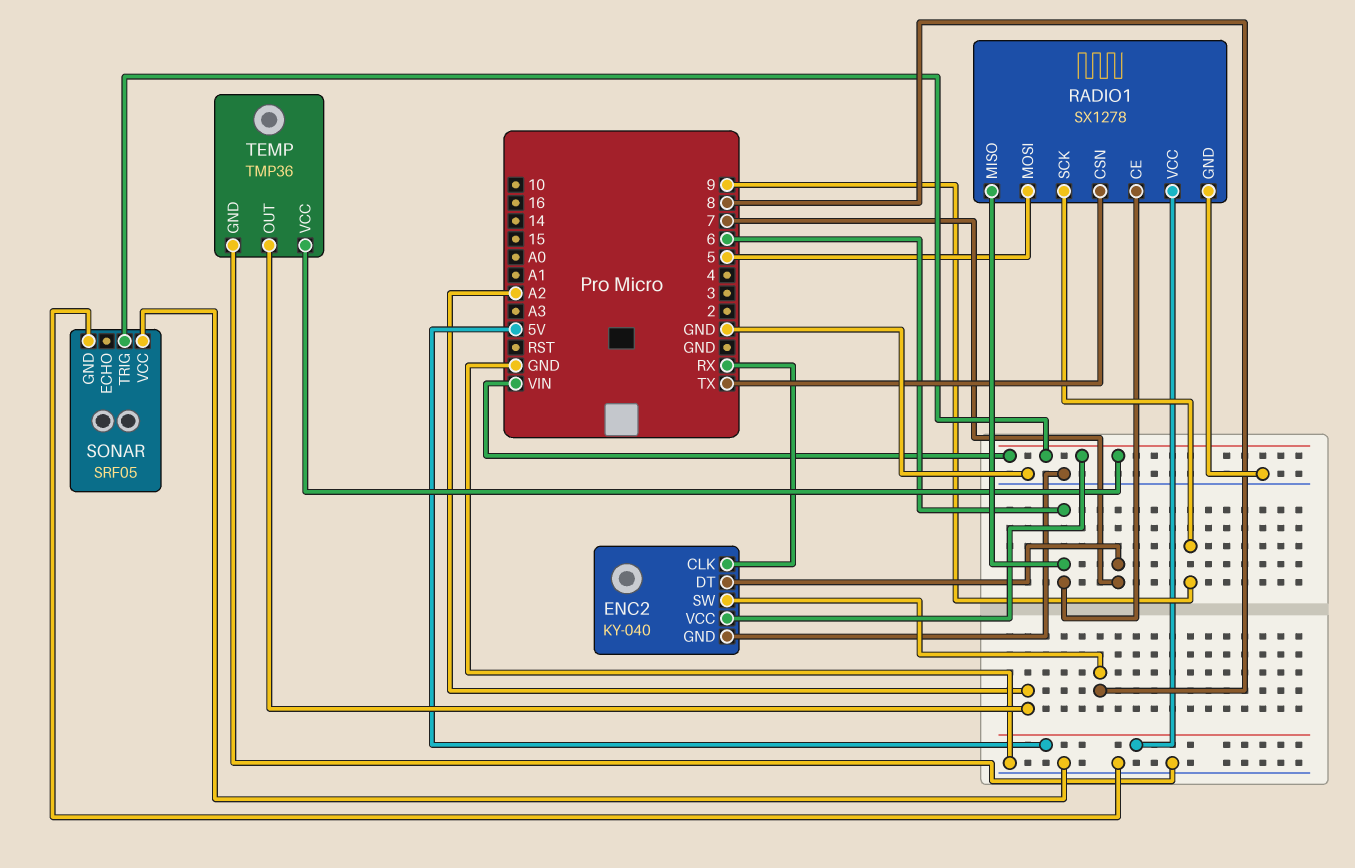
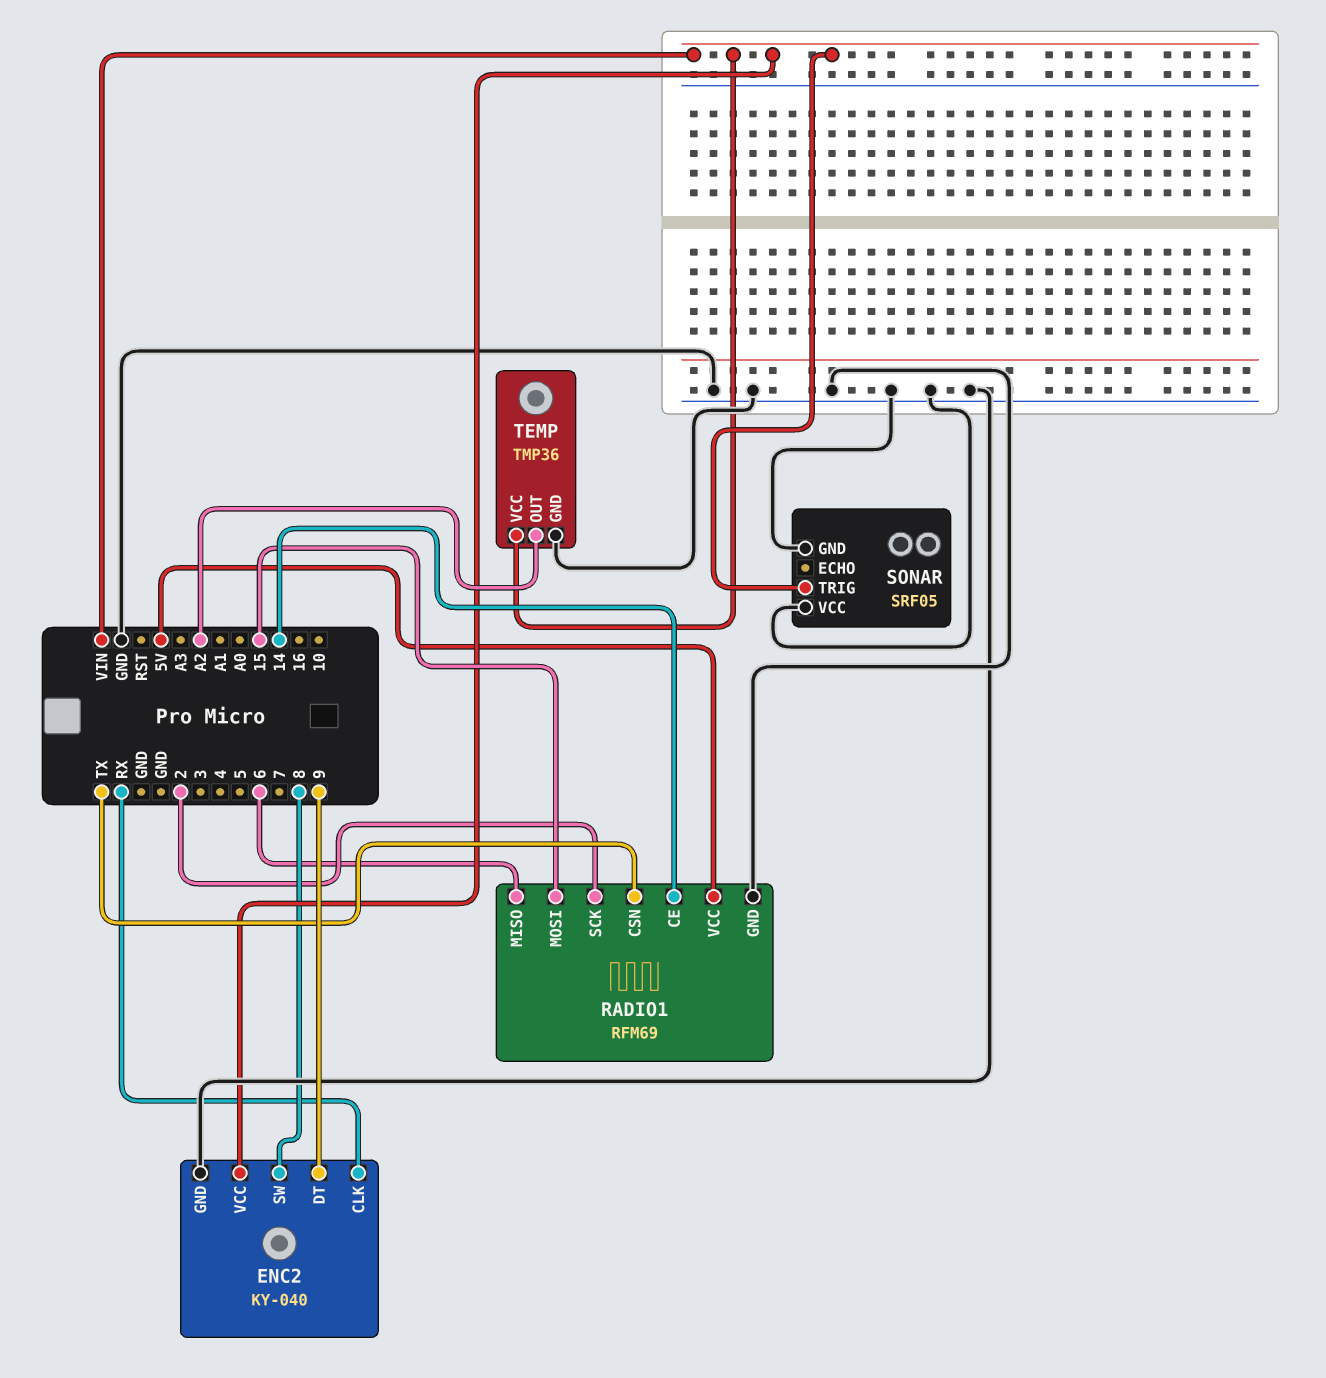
ENC2 pin DT: 7 -> 9
RADIO1: SX1278 -> RFM69
RADIO1 pin CE: 6 -> 14
RADIO1 pin MOSI: 5 -> 15
RADIO1 pin SCK: 9 -> 2

